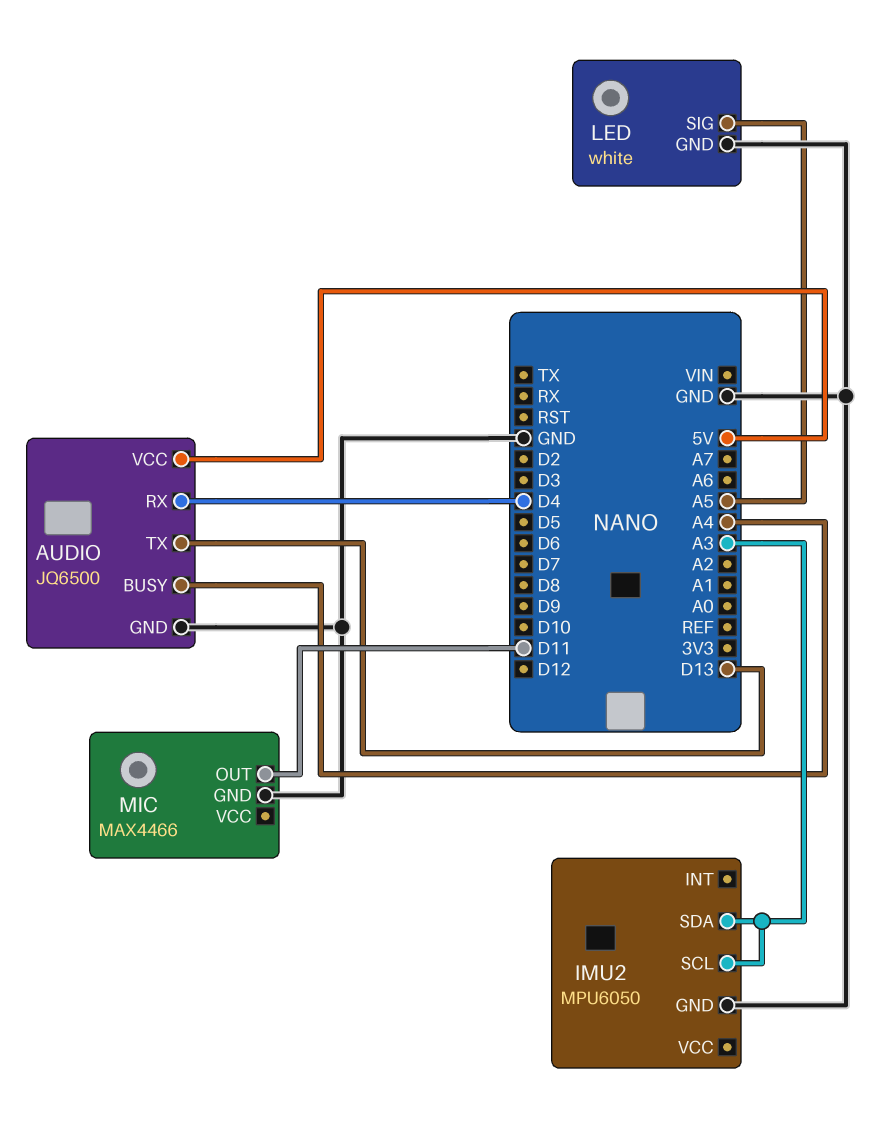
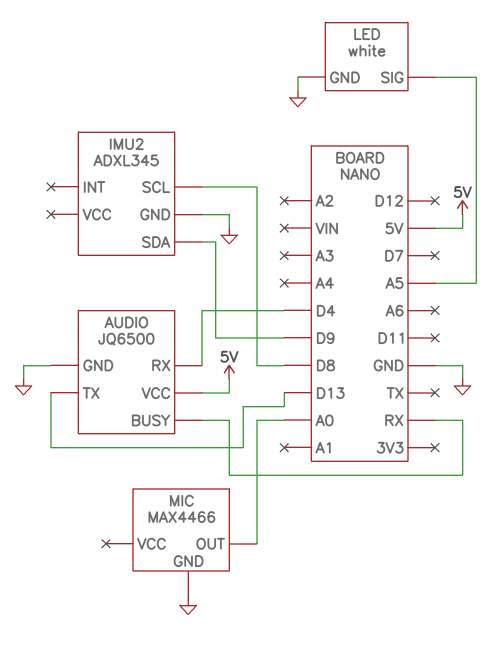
AUDIO pin BUSY: A4 -> RX
IMU2: MPU6050 -> ADXL345
IMU2 pin SCL: A3 -> D8
IMU2 pin SDA: A3 -> D9
MIC pin OUT: D11 -> A0

